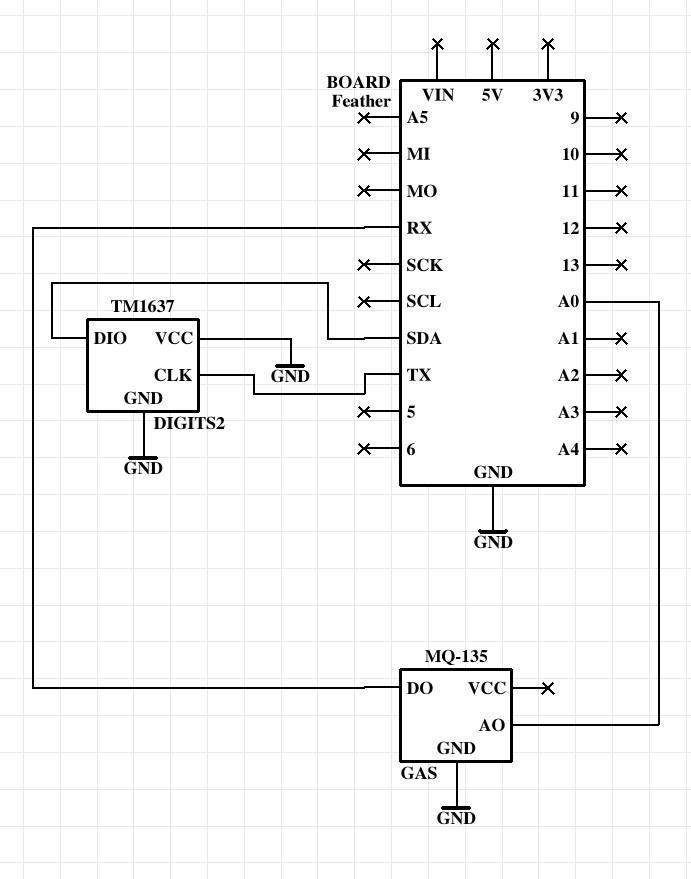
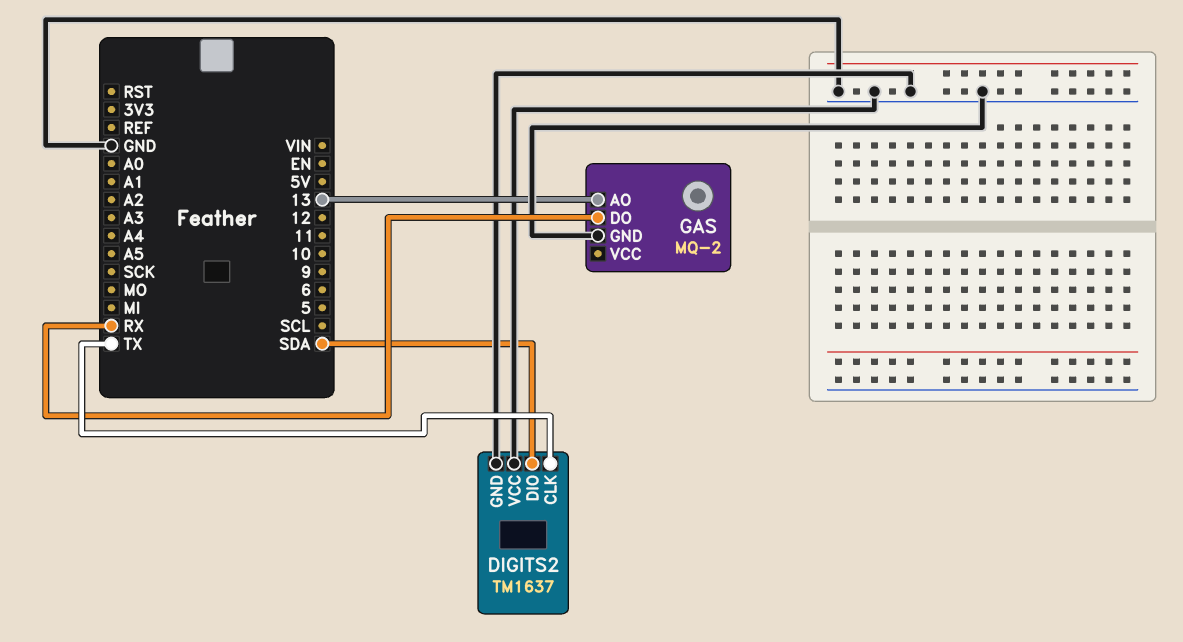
GAS: MQ-135 -> MQ-2
GAS pin AO: A0 -> 13

